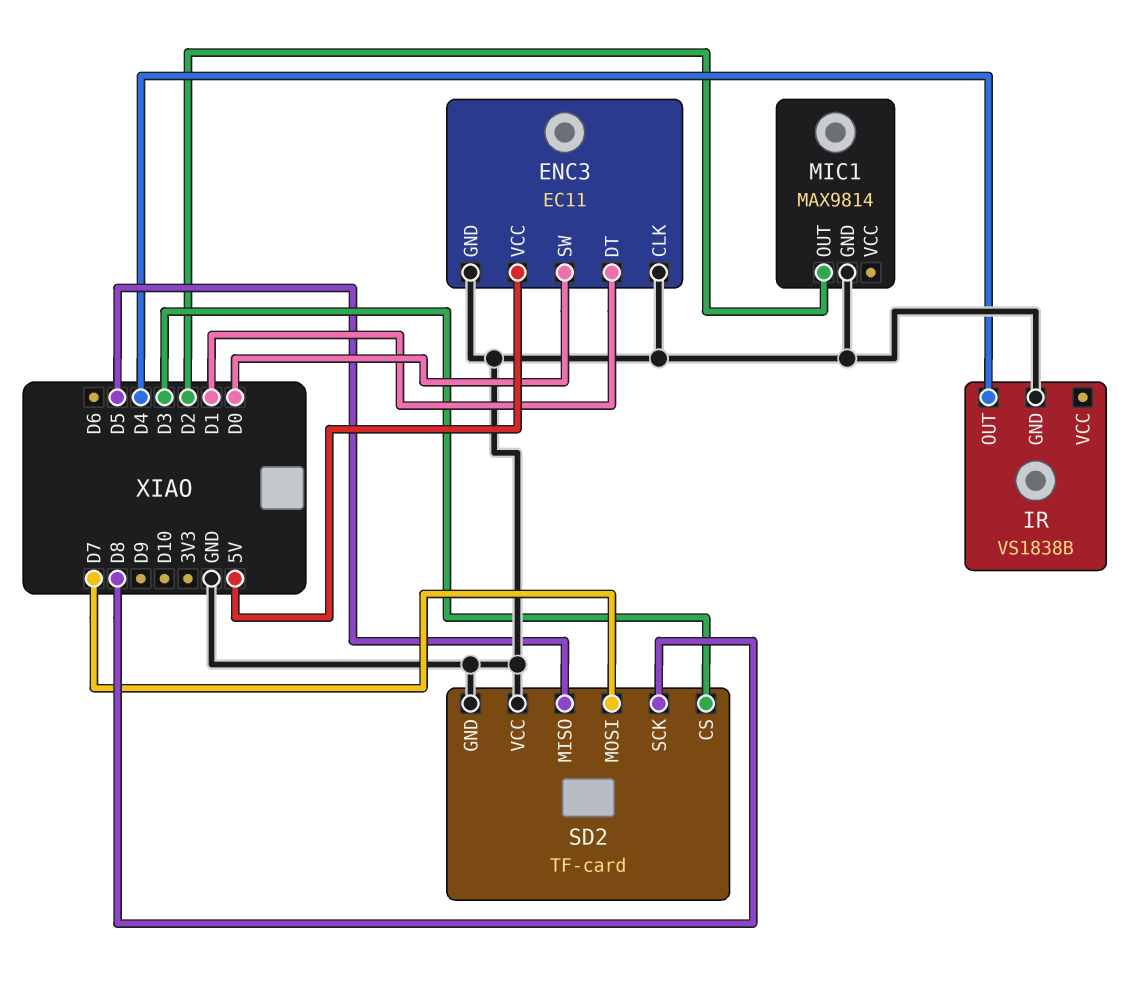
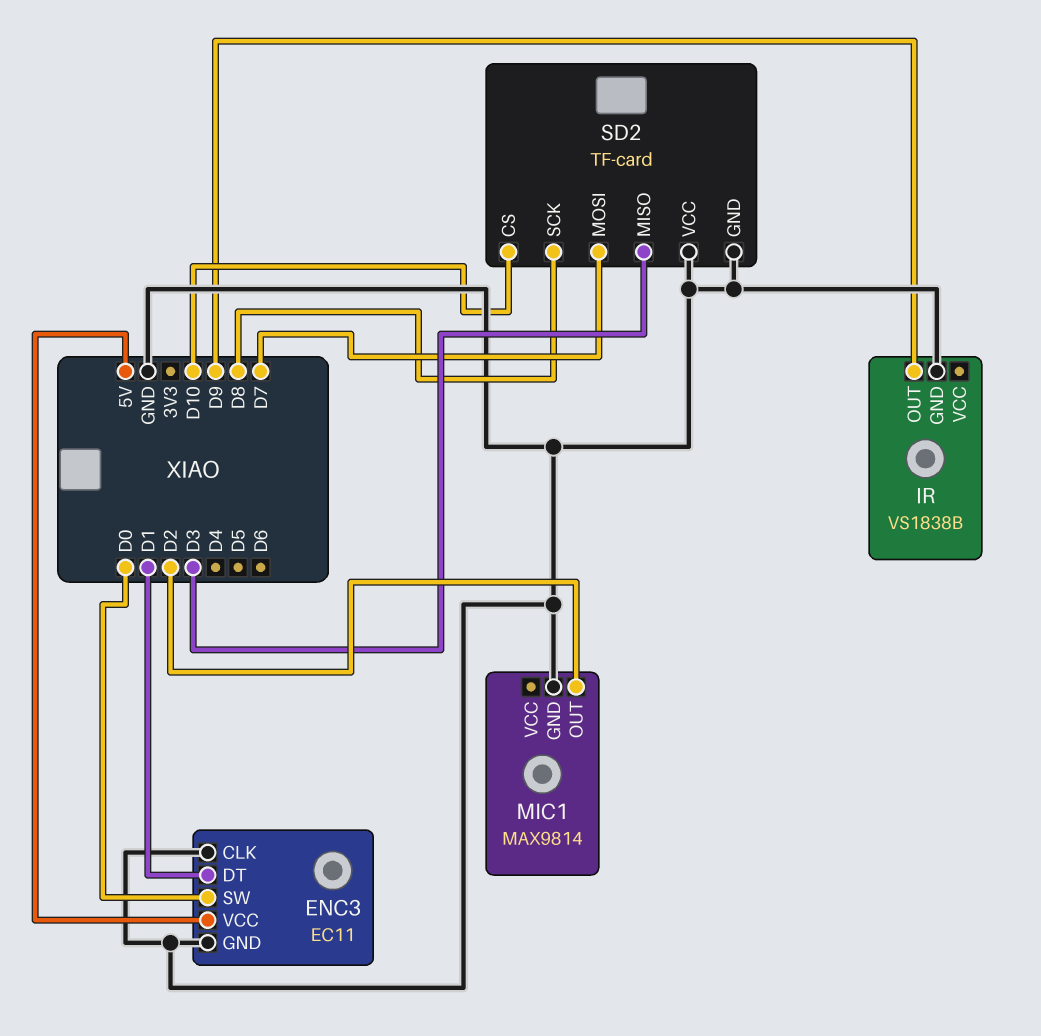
IR pin OUT: D4 -> D9
SD2 pin CS: D3 -> D10
SD2 pin MISO: D5 -> D3

